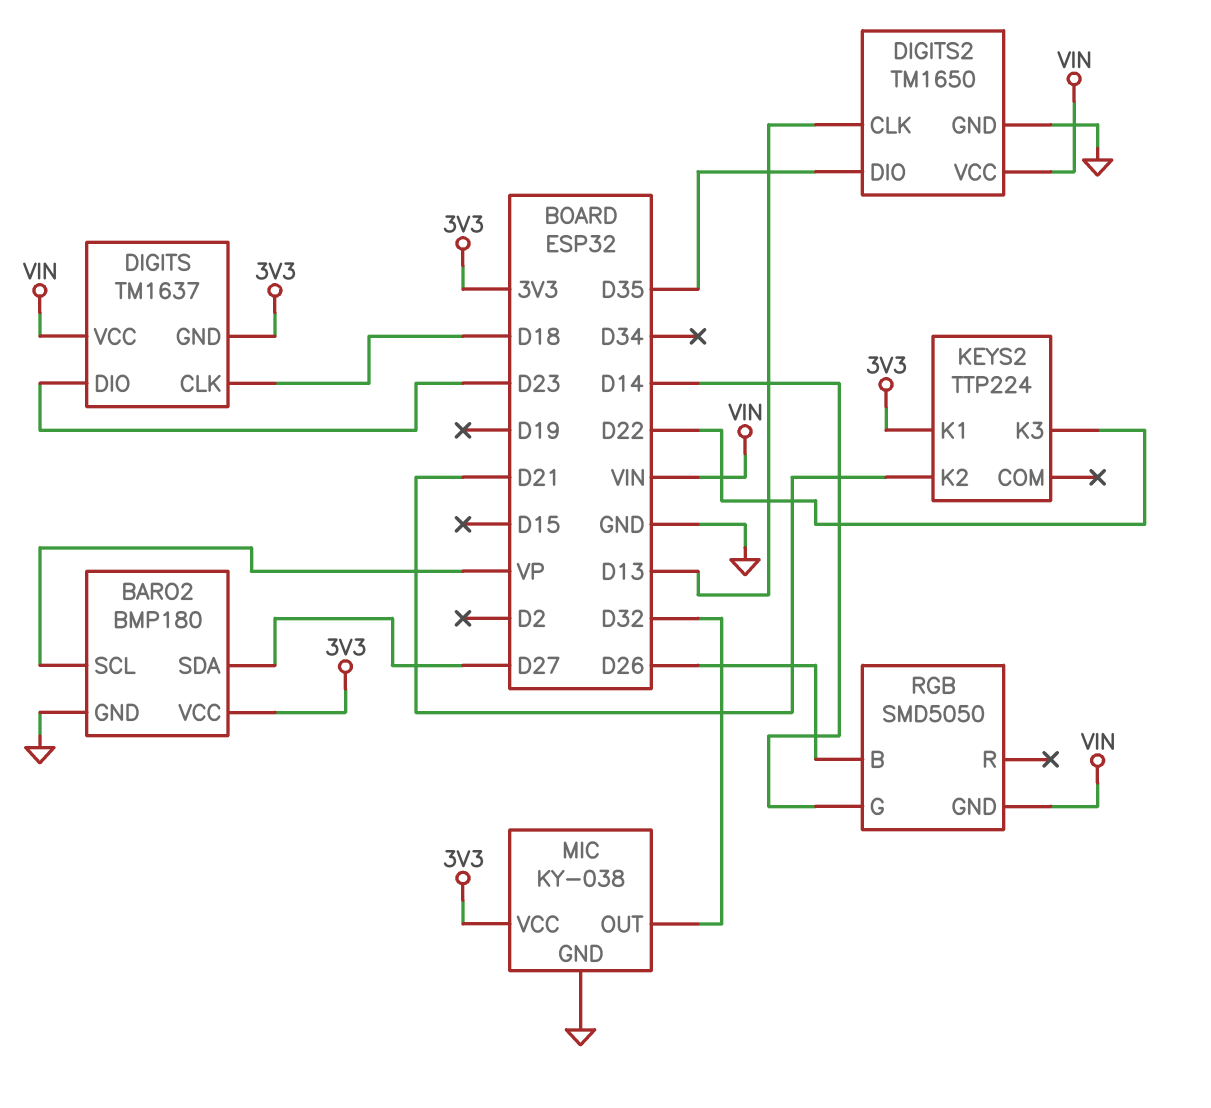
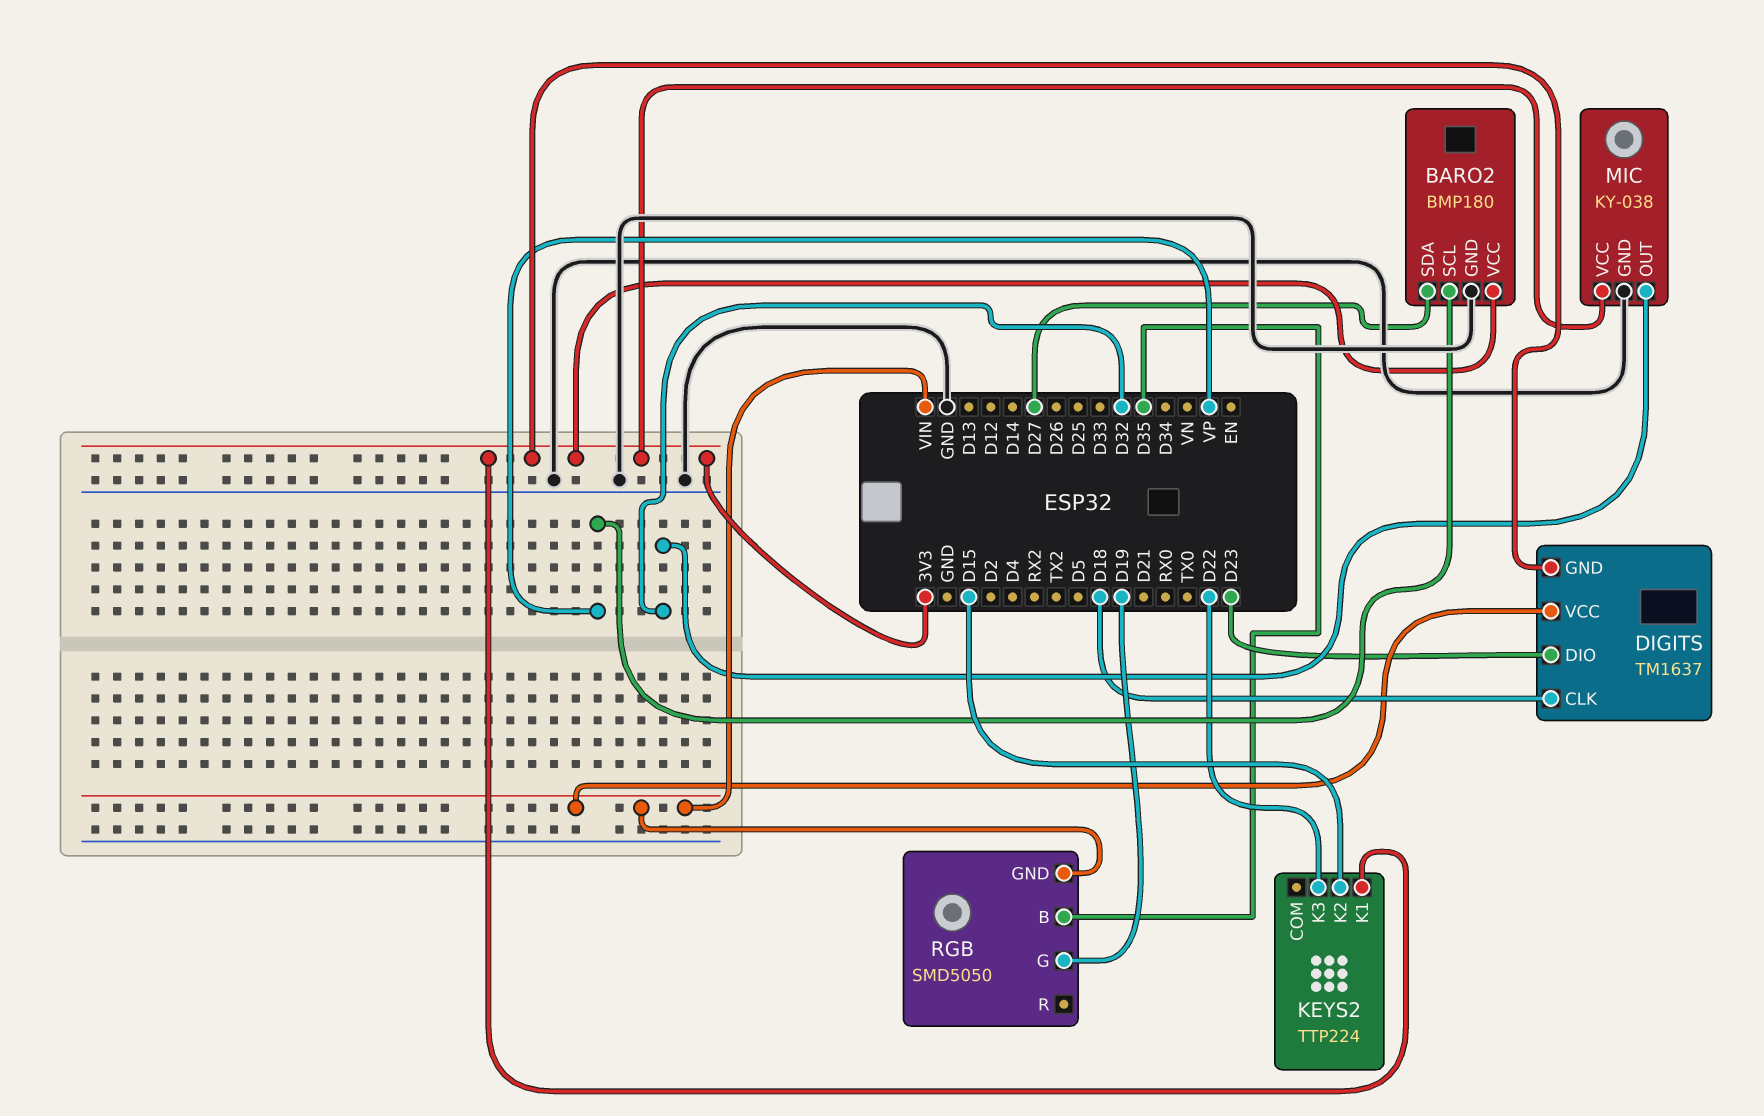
DIGITS2: TM1650 -> none
DIGITS2 pin CLK: D13 -> none
DIGITS2 pin DIO: D35 -> none
DIGITS2 pin GND: GND -> none
DIGITS2 pin VCC: VIN -> none
KEYS2 pin K2: D21 -> D15
RGB pin B: D26 -> D35
RGB pin G: D14 -> D19

